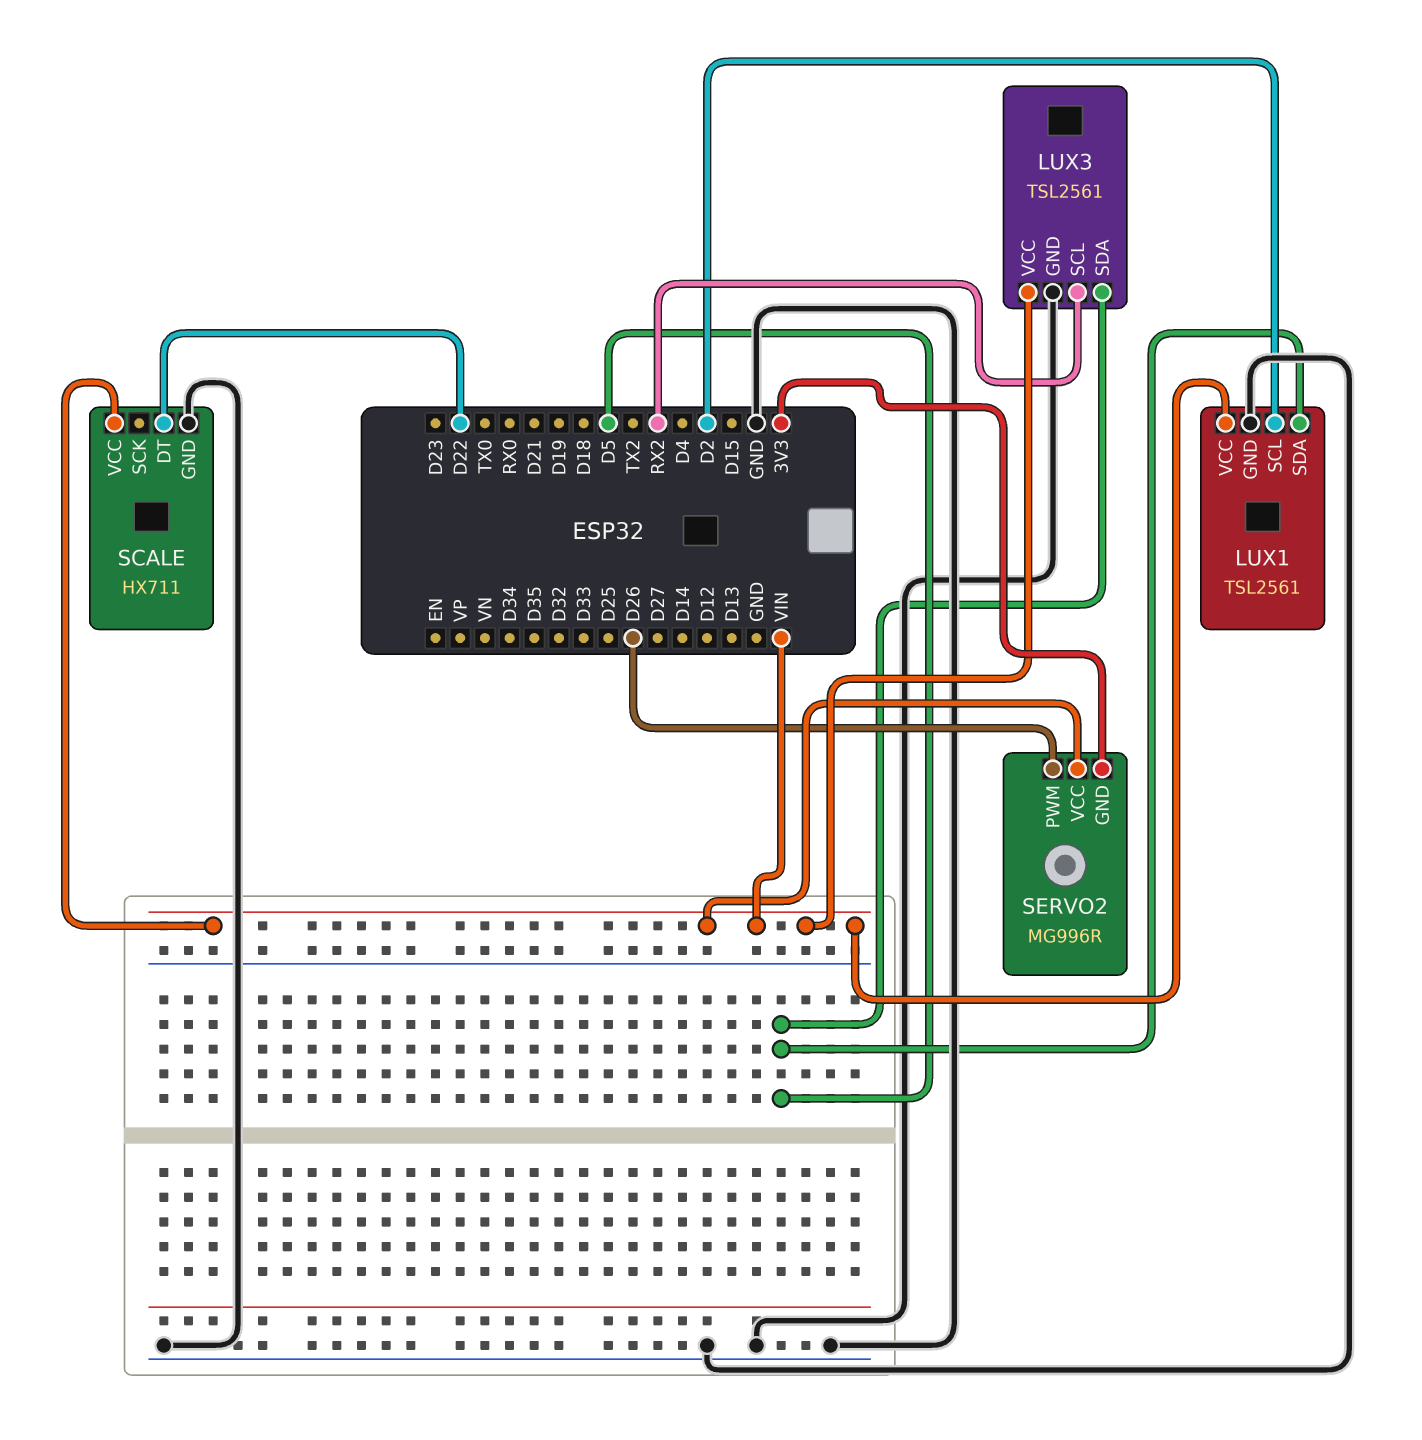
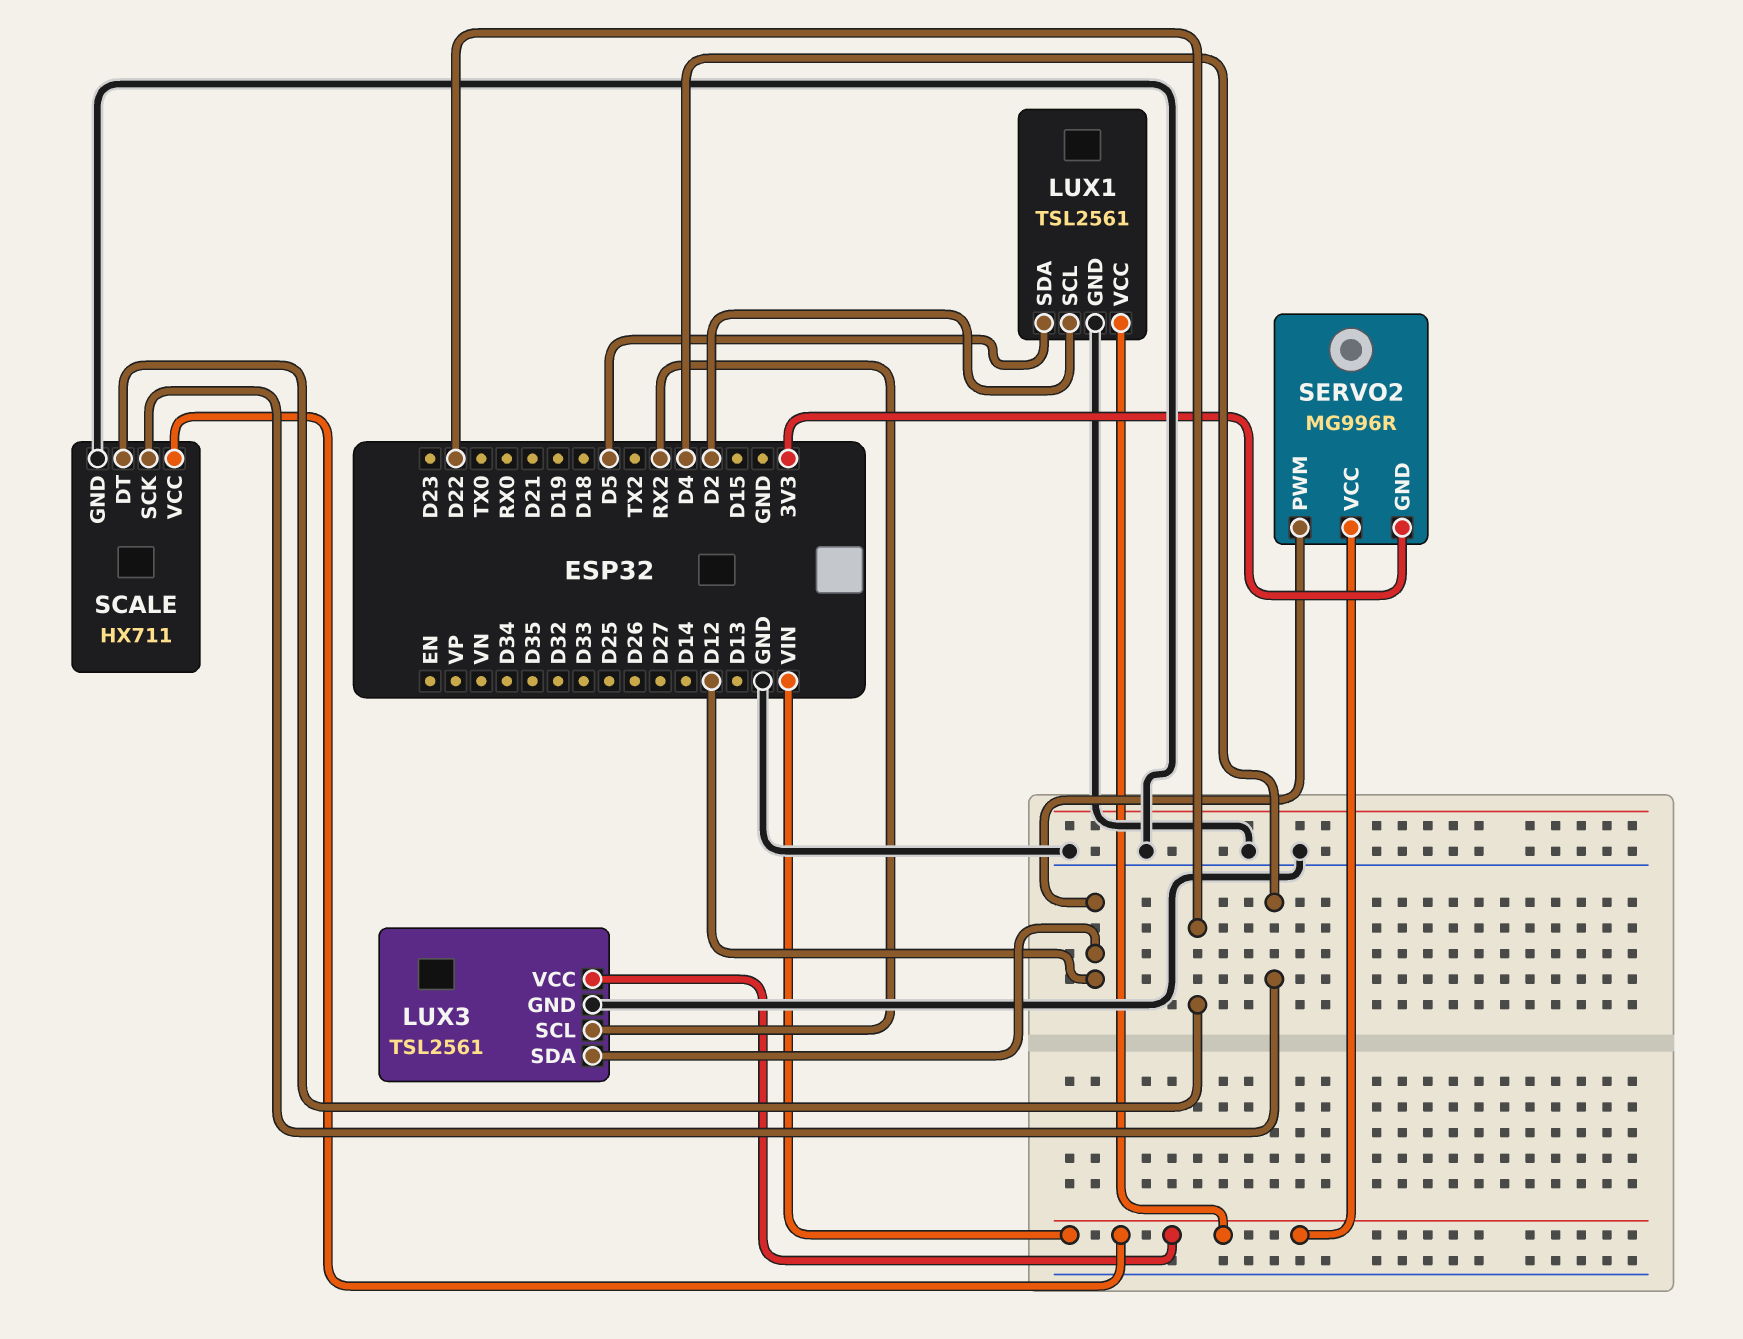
LUX3 pin SDA: D5 -> D12
SCALE pin SCK: none -> D4
SERVO2 pin PWM: D26 -> D12

